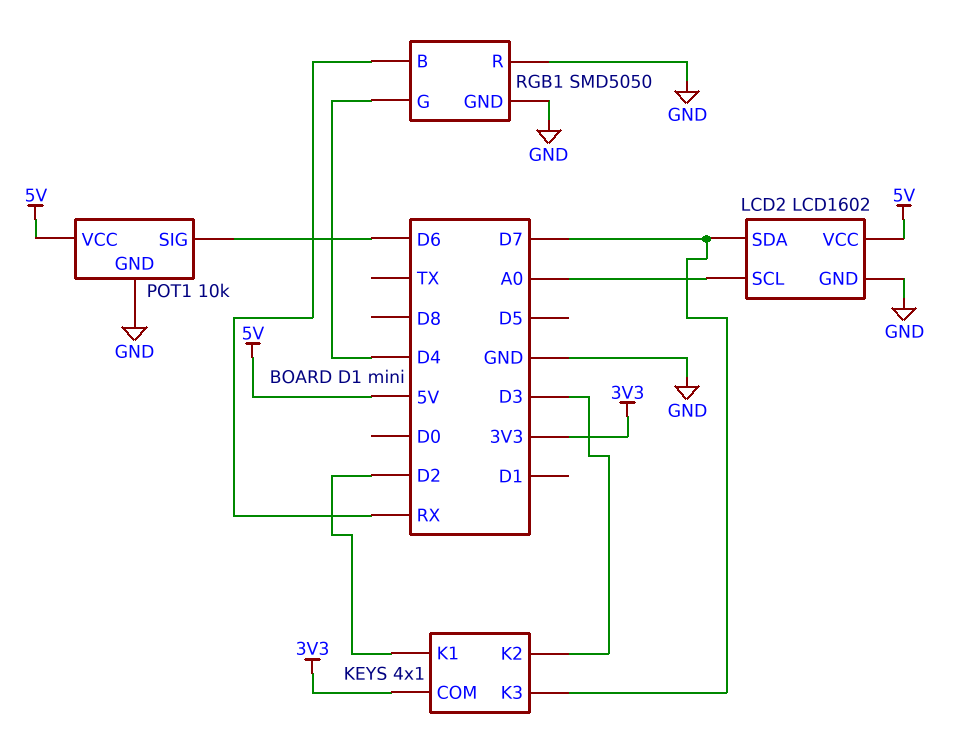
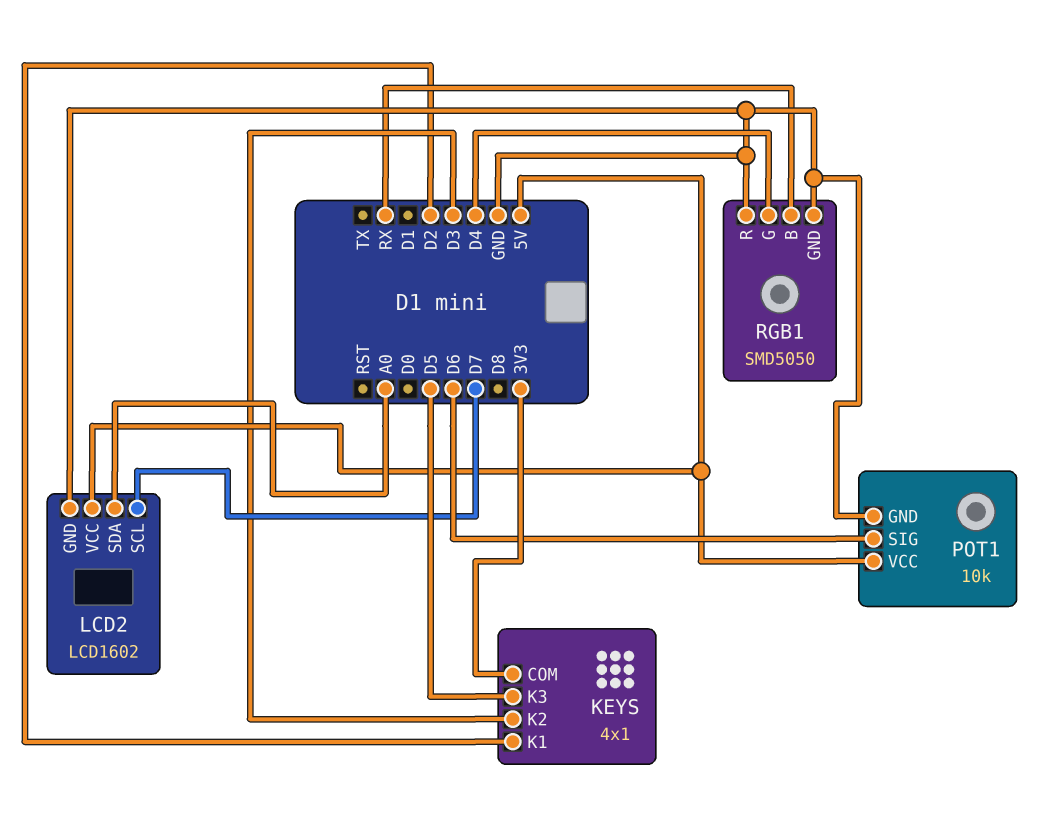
KEYS pin K3: D7 -> D5
LCD2 pin SCL: A0 -> D7
LCD2 pin SDA: D7 -> A0

